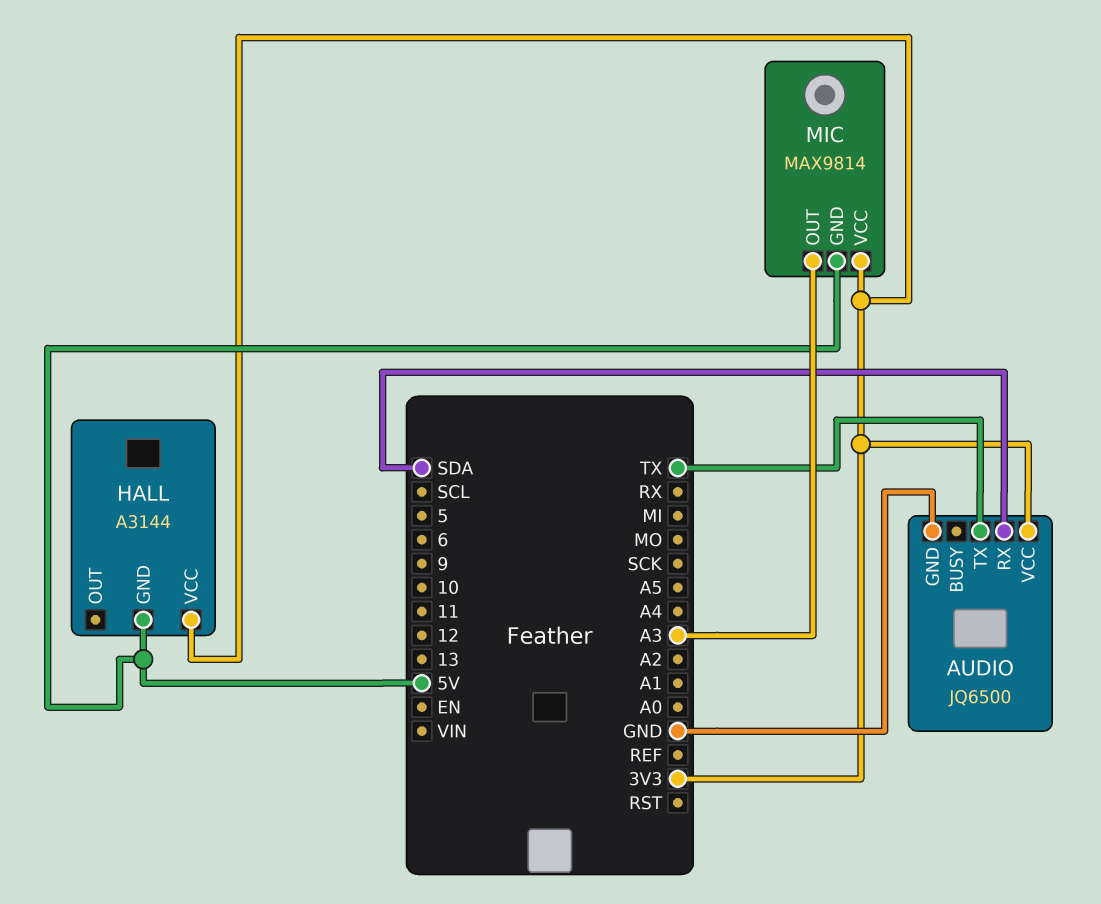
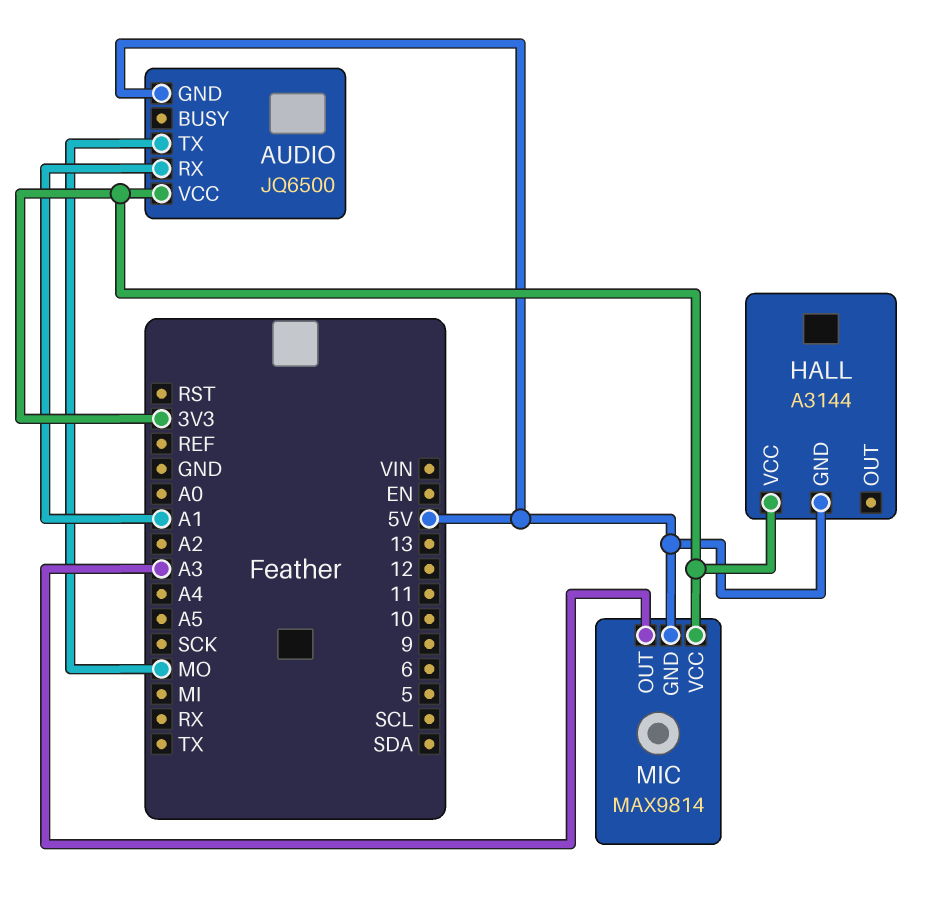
AUDIO pin GND: GND -> 5V
AUDIO pin RX: SDA -> A1
AUDIO pin TX: TX -> MO

